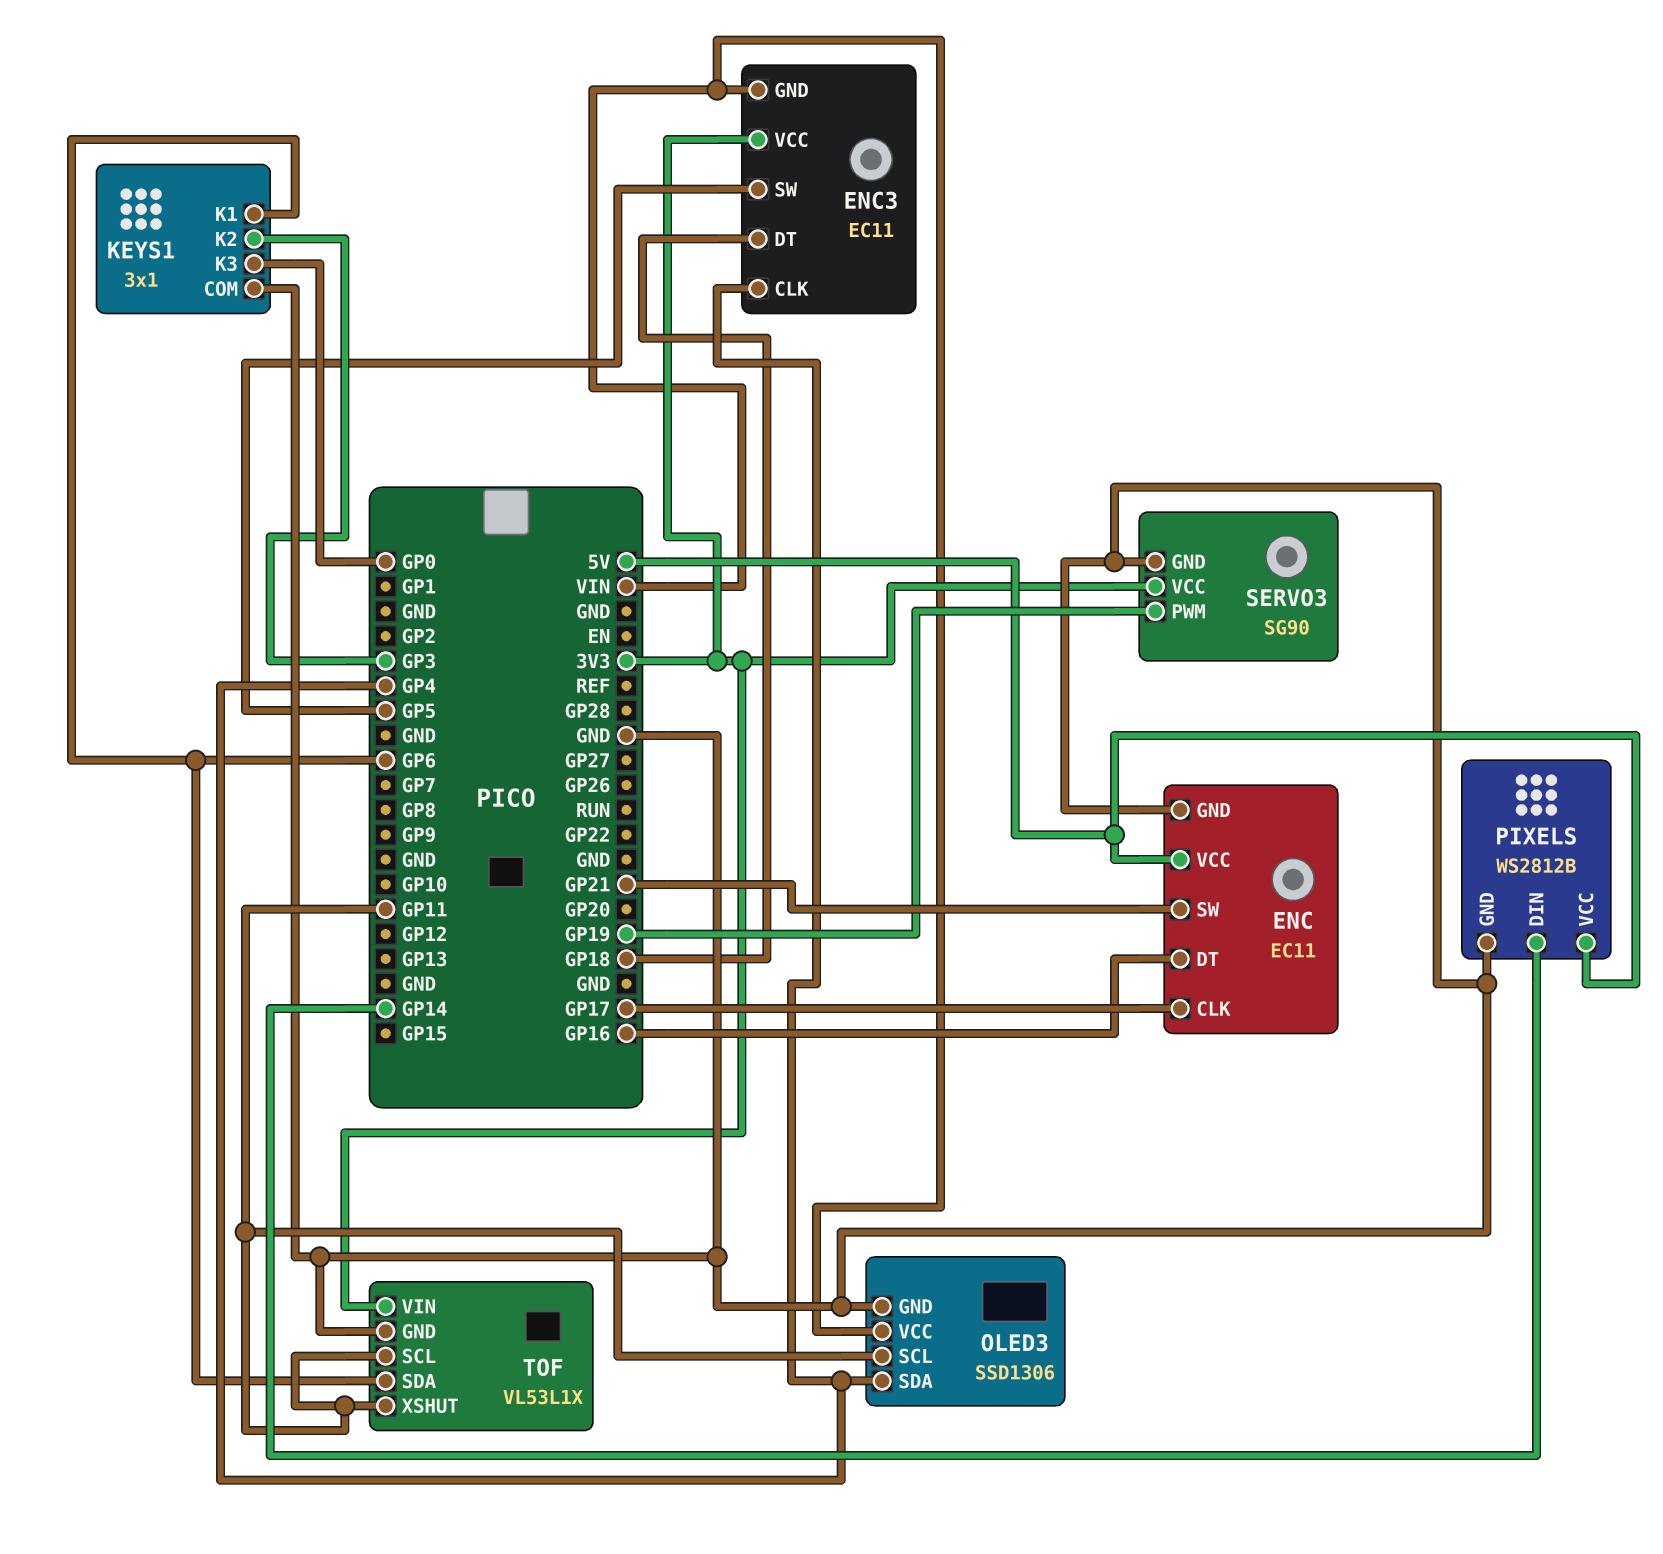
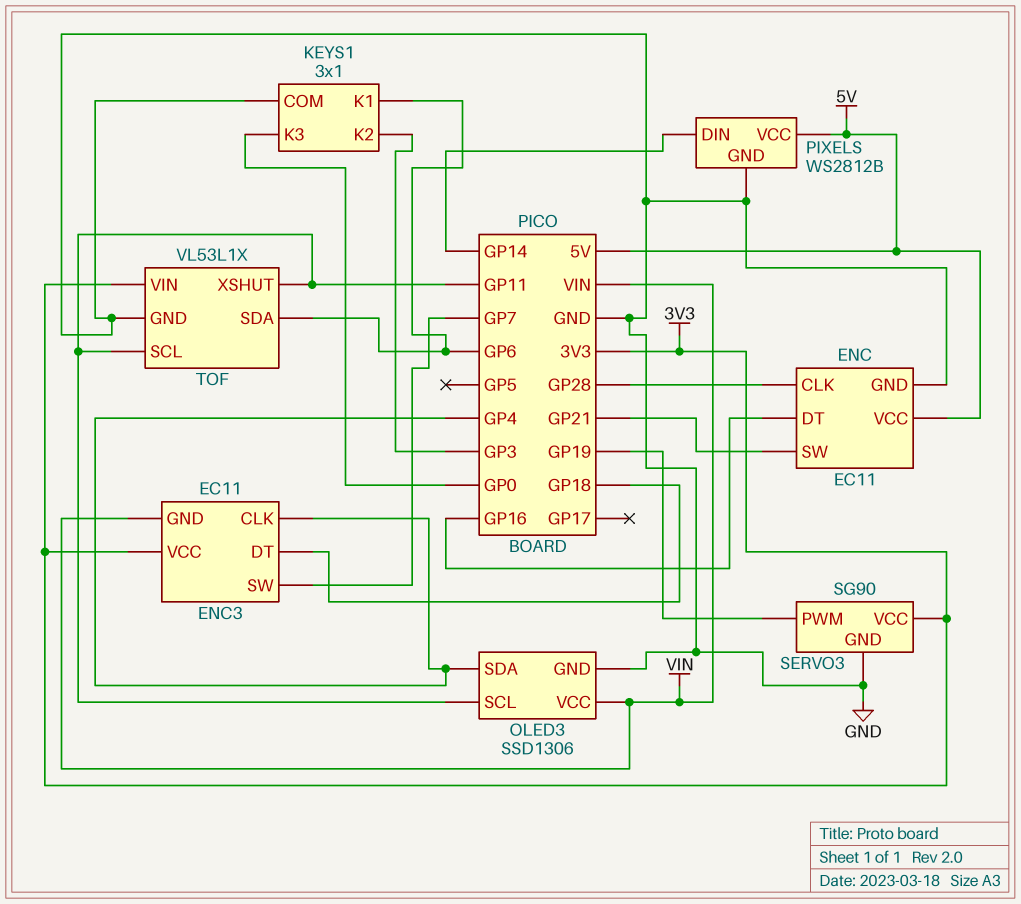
ENC pin CLK: GP17 -> GP28
ENC3 pin SW: GP5 -> GP7

